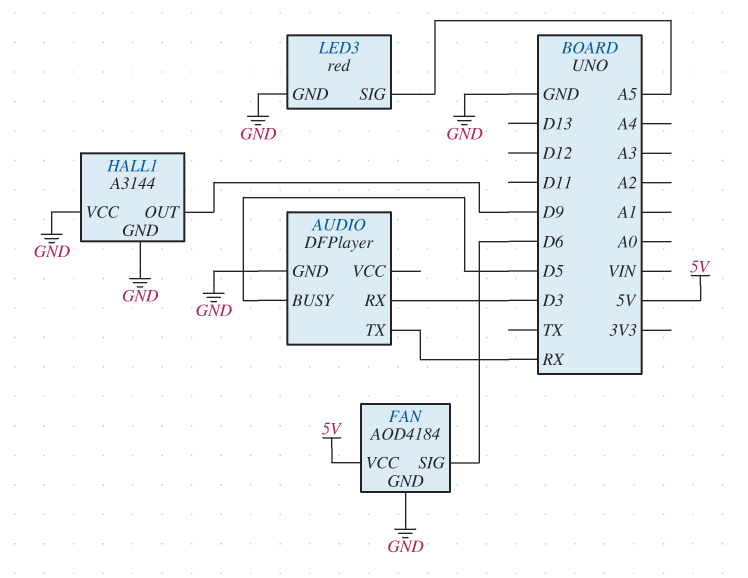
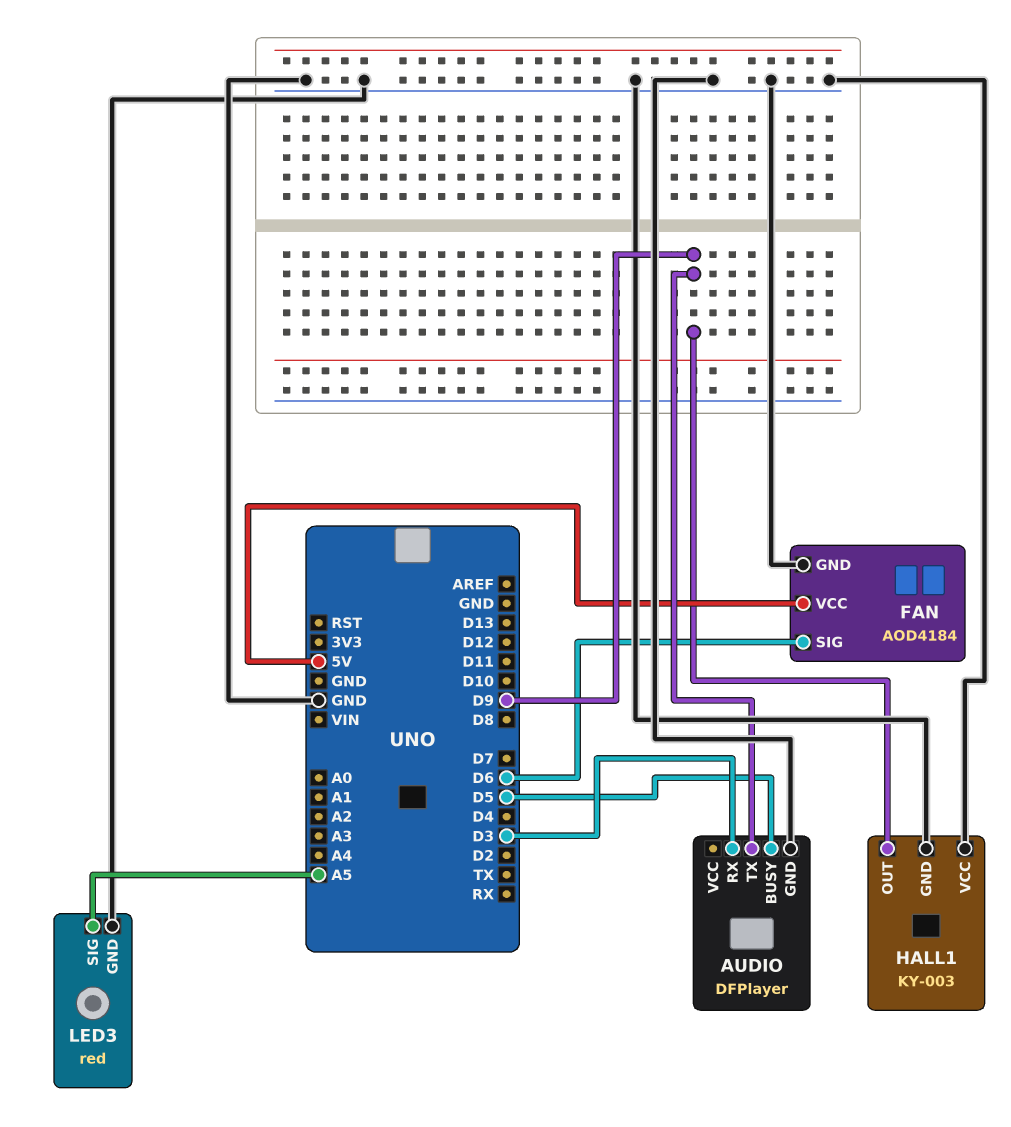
AUDIO pin TX: RX -> D9
HALL1: A3144 -> KY-003

